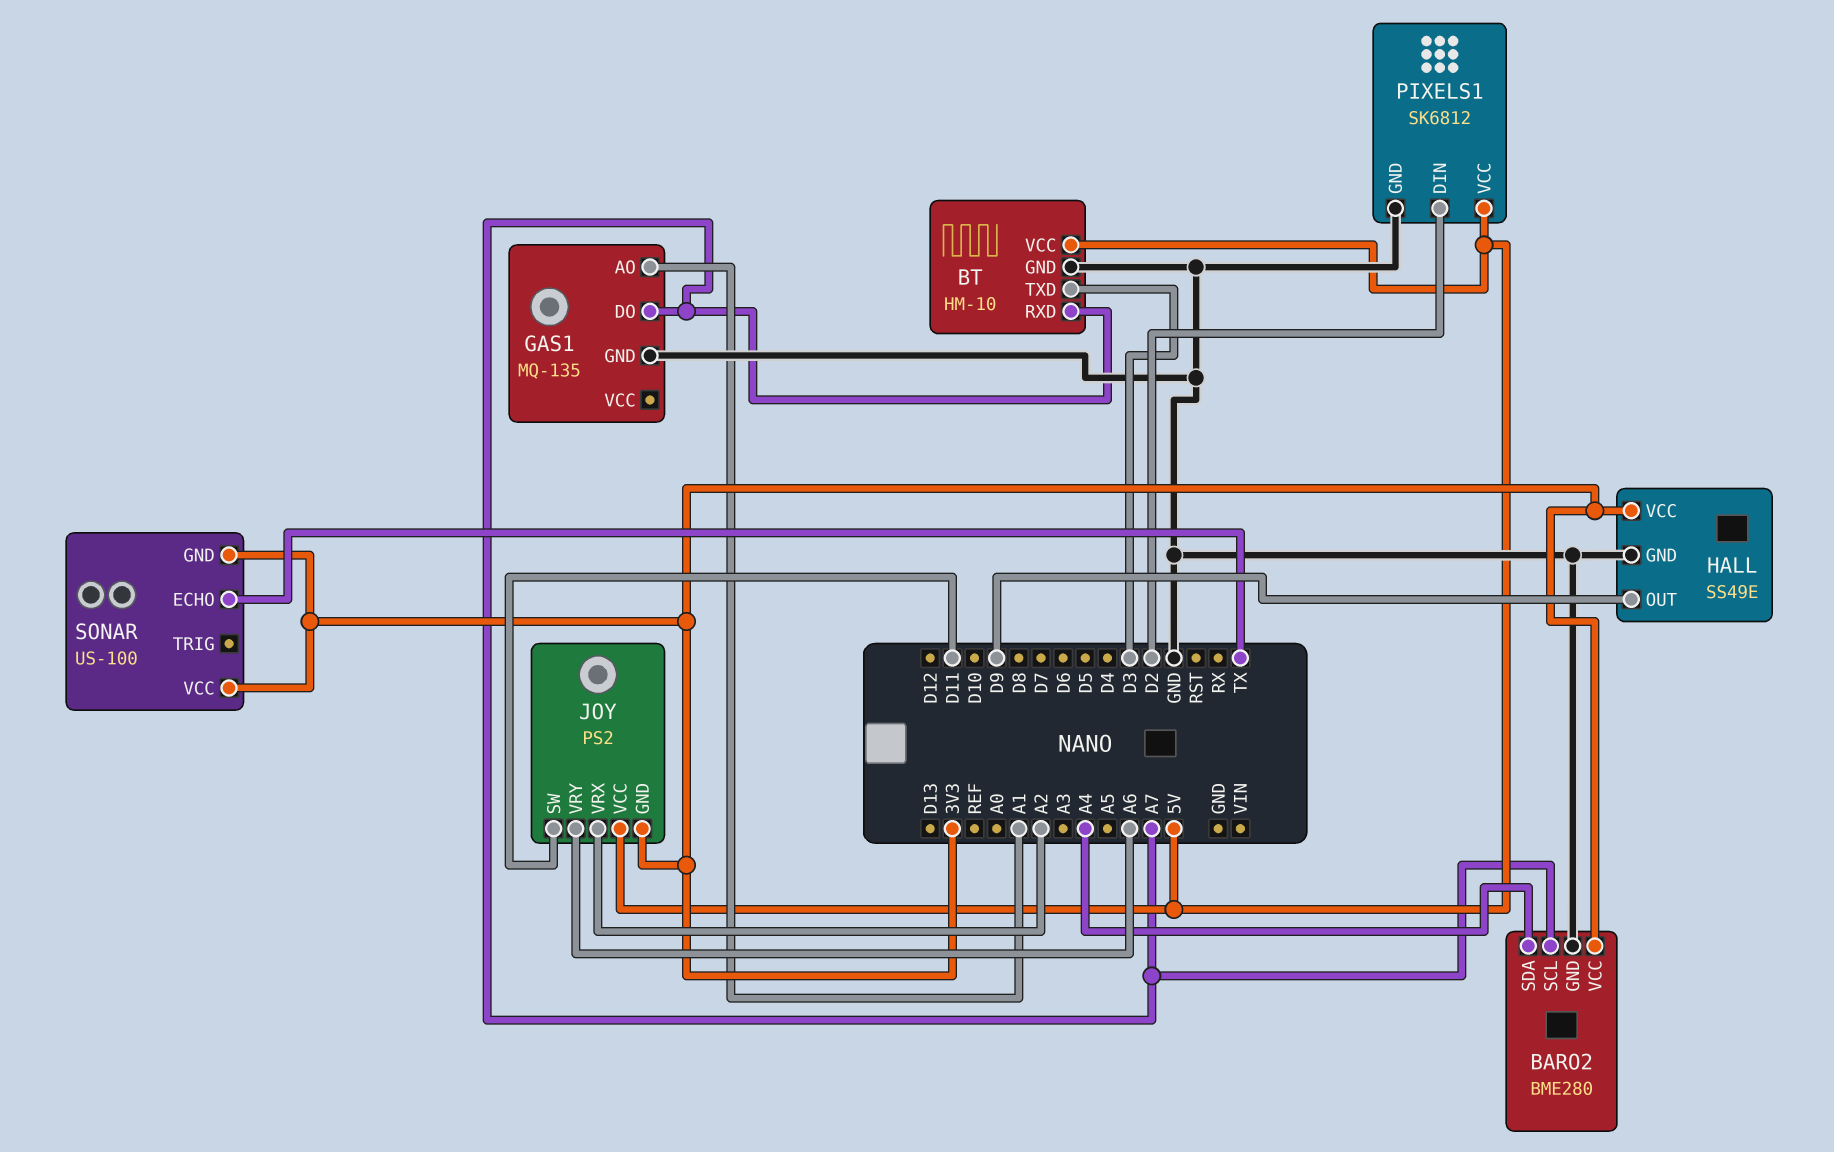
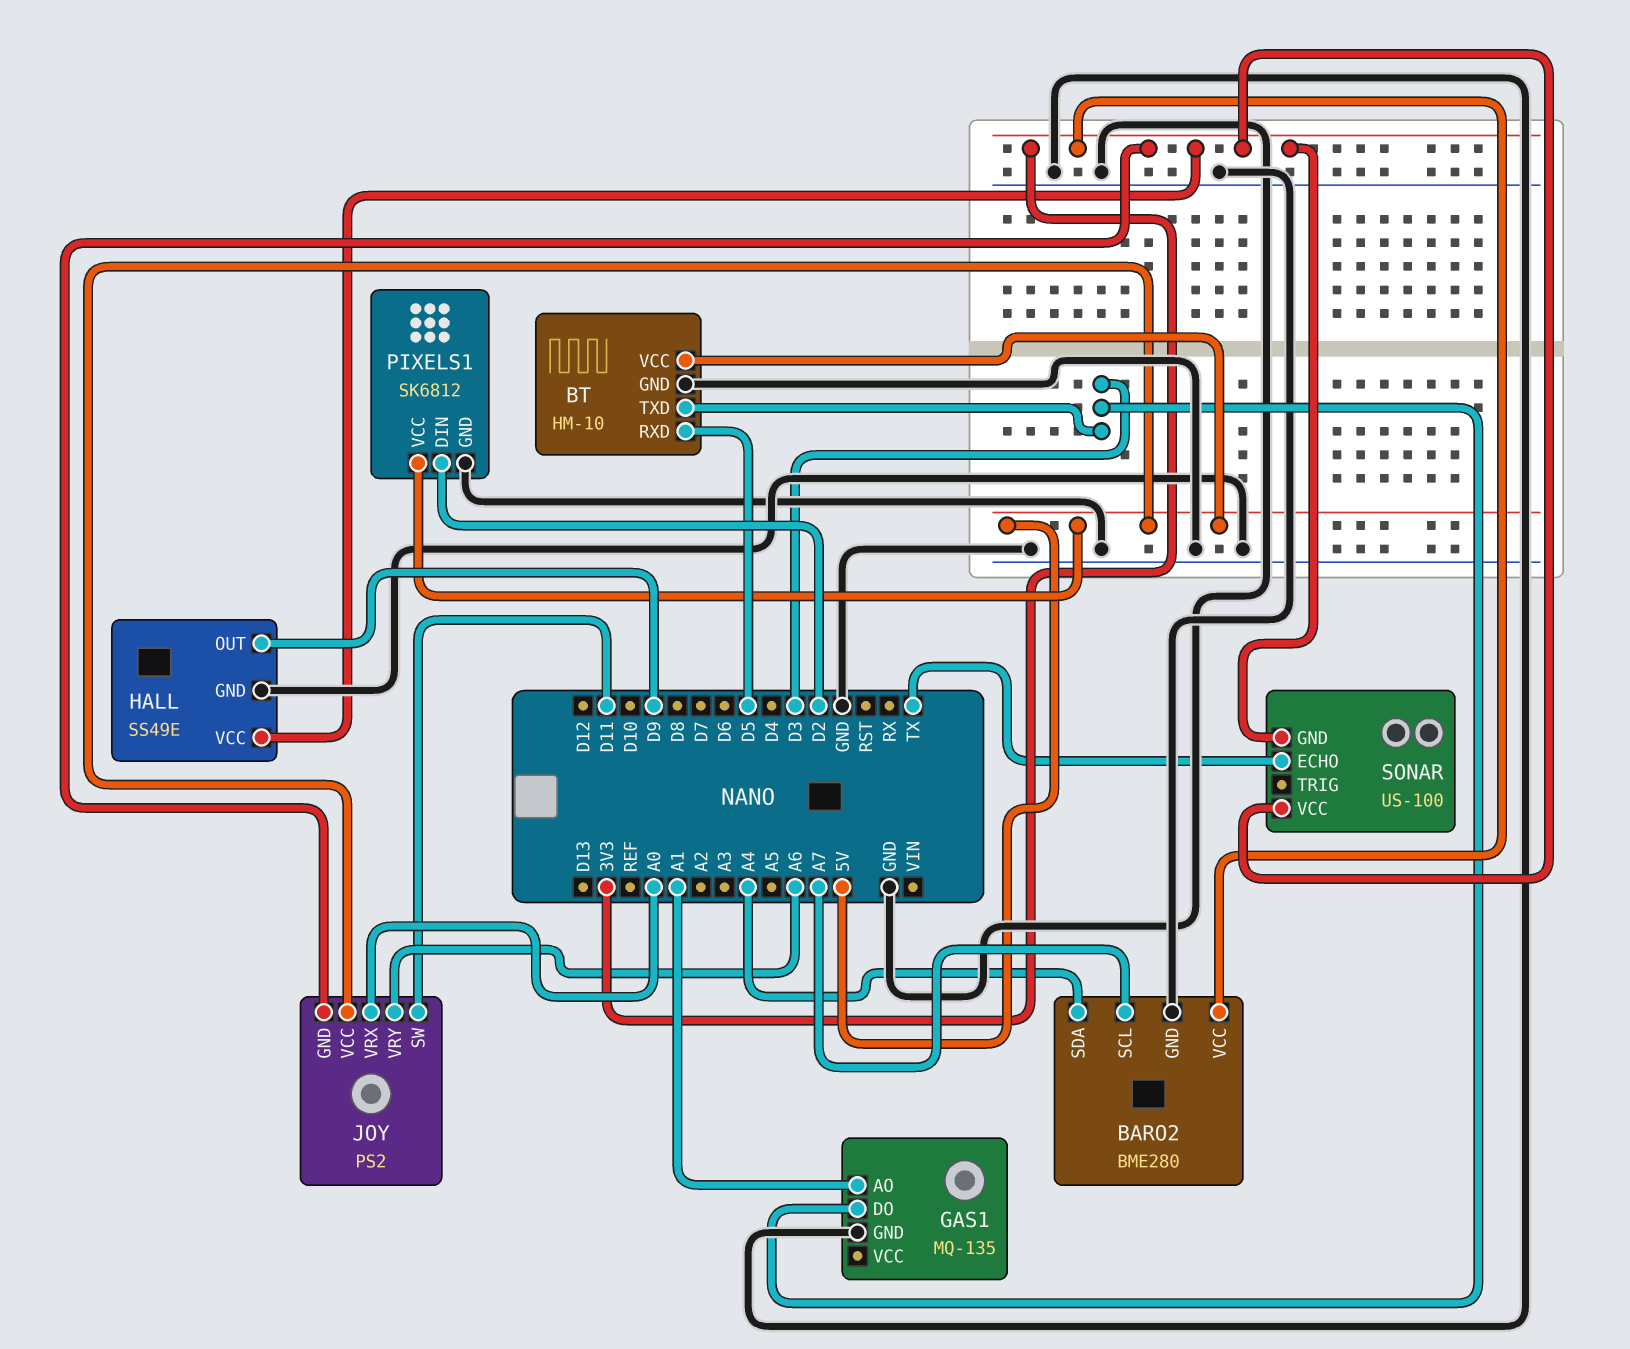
BT pin RXD: A7 -> D5
GAS1 pin DO: A7 -> D3
JOY pin VRX: A2 -> A0

